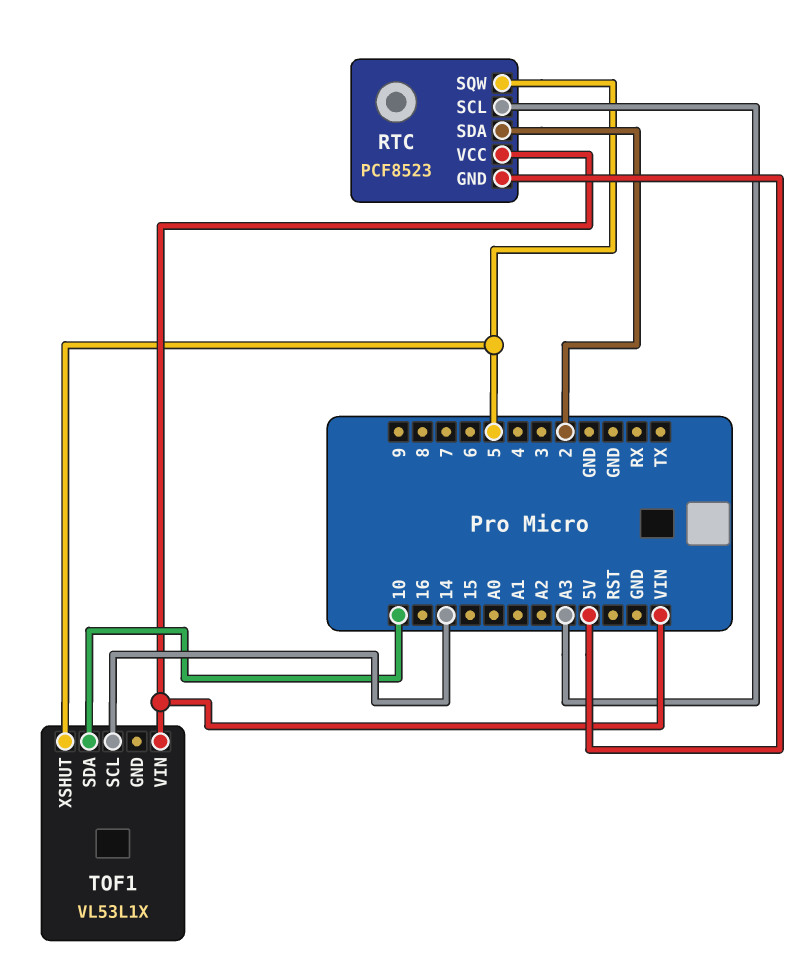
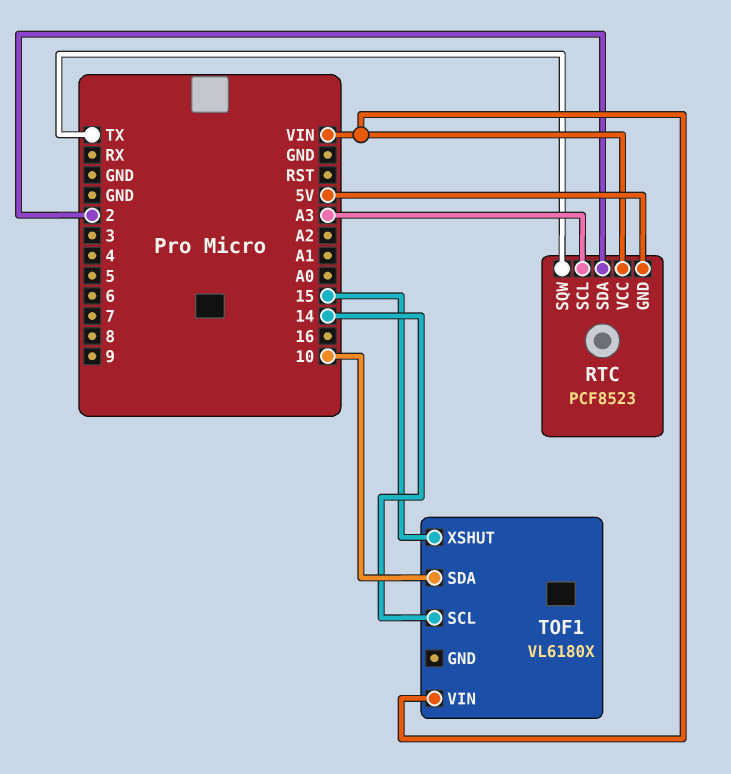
RTC pin SQW: 5 -> TX
TOF1: VL53L1X -> VL6180X
TOF1 pin XSHUT: 5 -> 15

